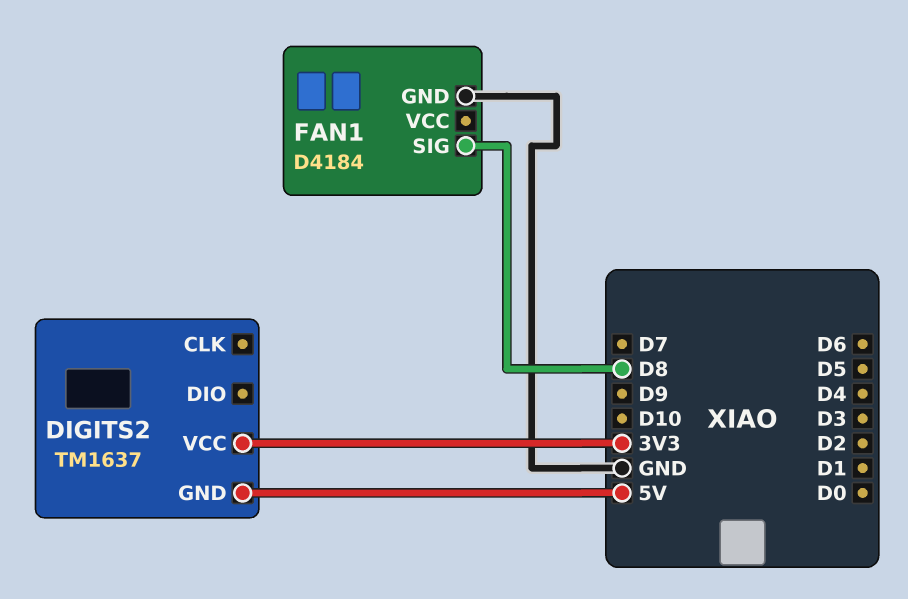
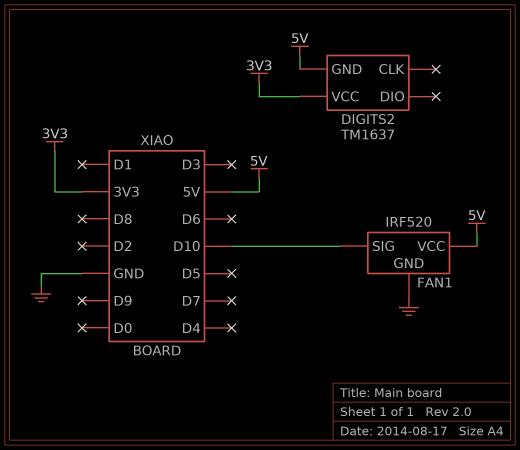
FAN1: D4184 -> IRF520
FAN1 pin SIG: D8 -> D10
FAN1 pin VCC: none -> 5V

